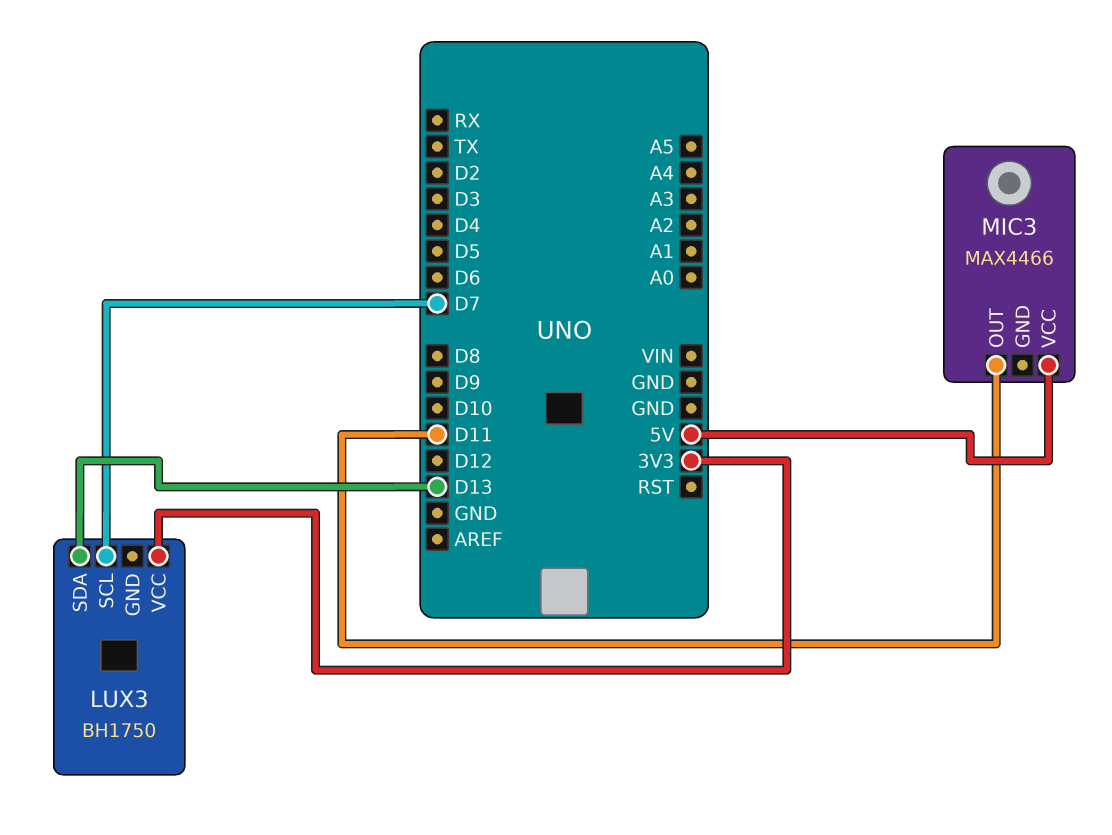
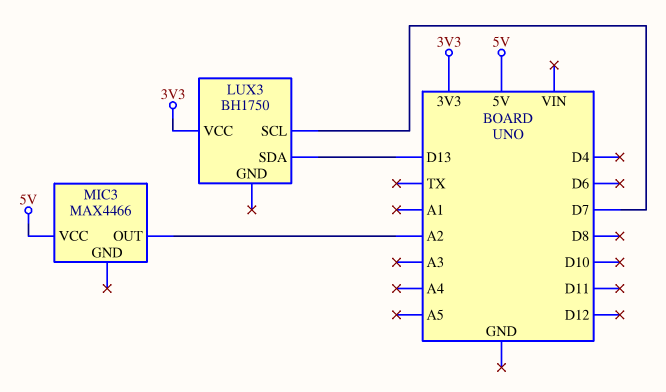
MIC3 pin OUT: D11 -> A2

